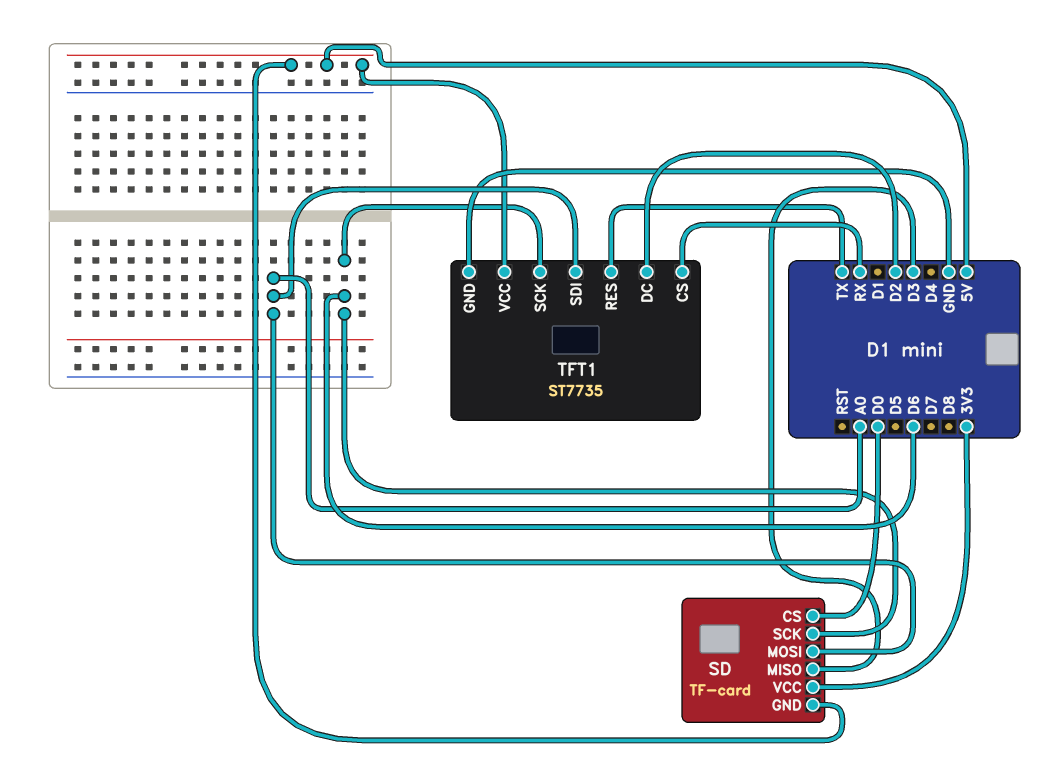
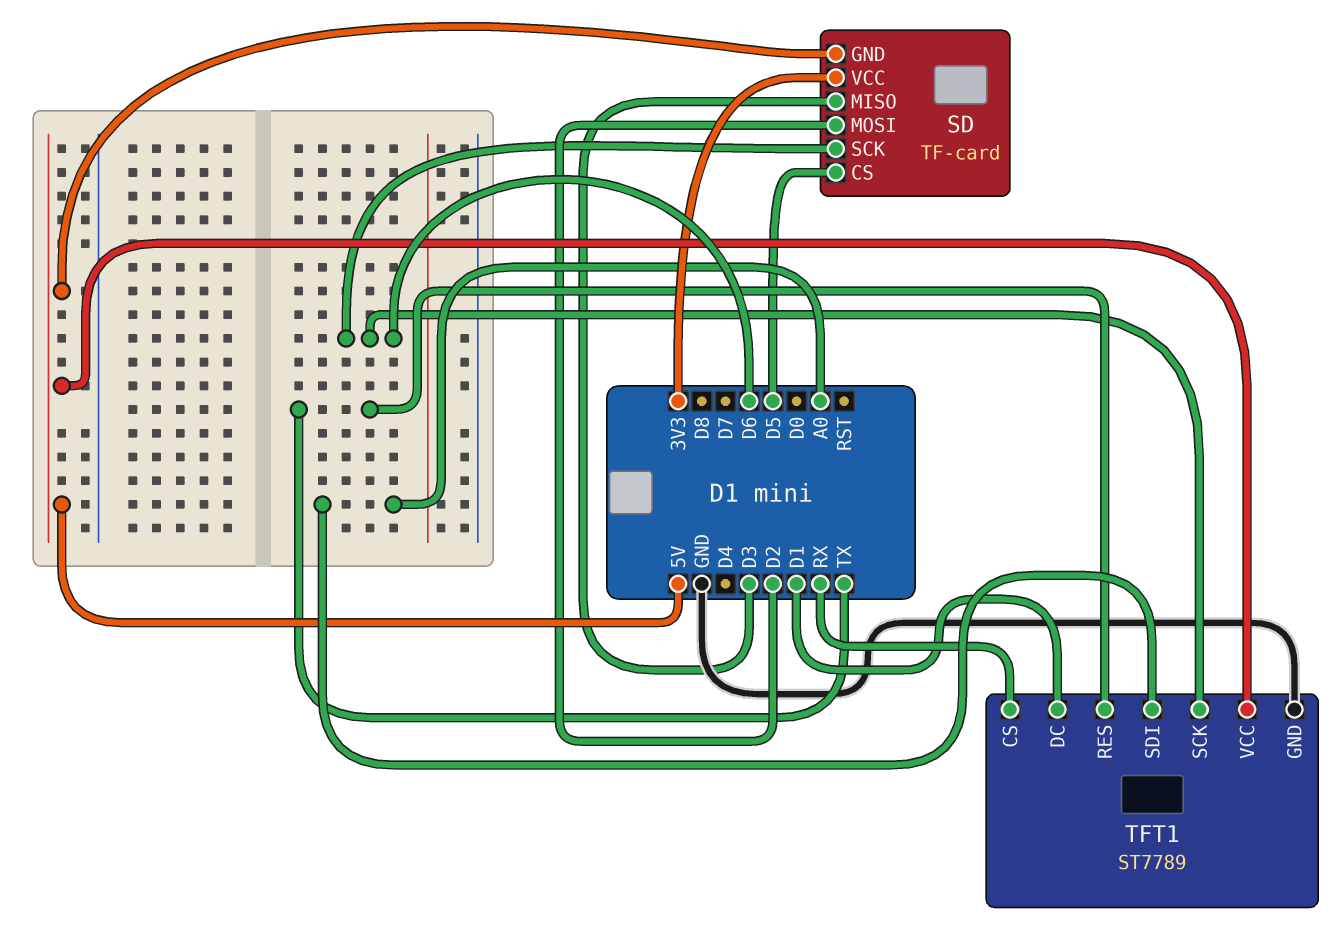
SD pin CS: D0 -> D5
SD pin MOSI: A0 -> D2
TFT1: ST7735 -> ST7789
TFT1 pin DC: D2 -> D1

